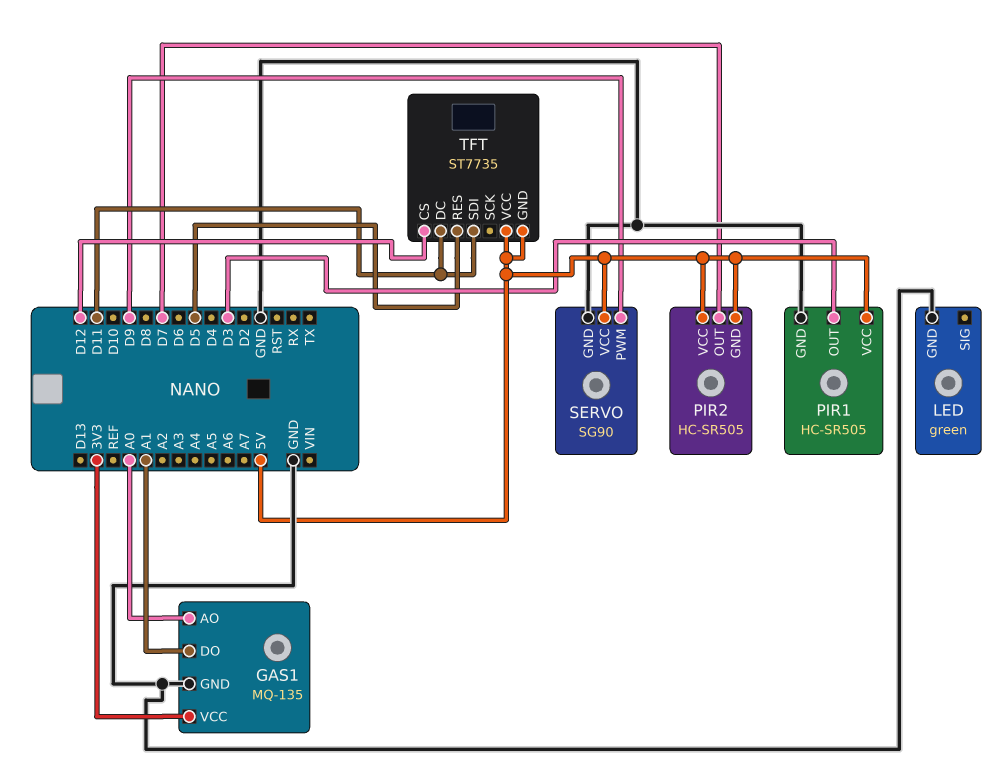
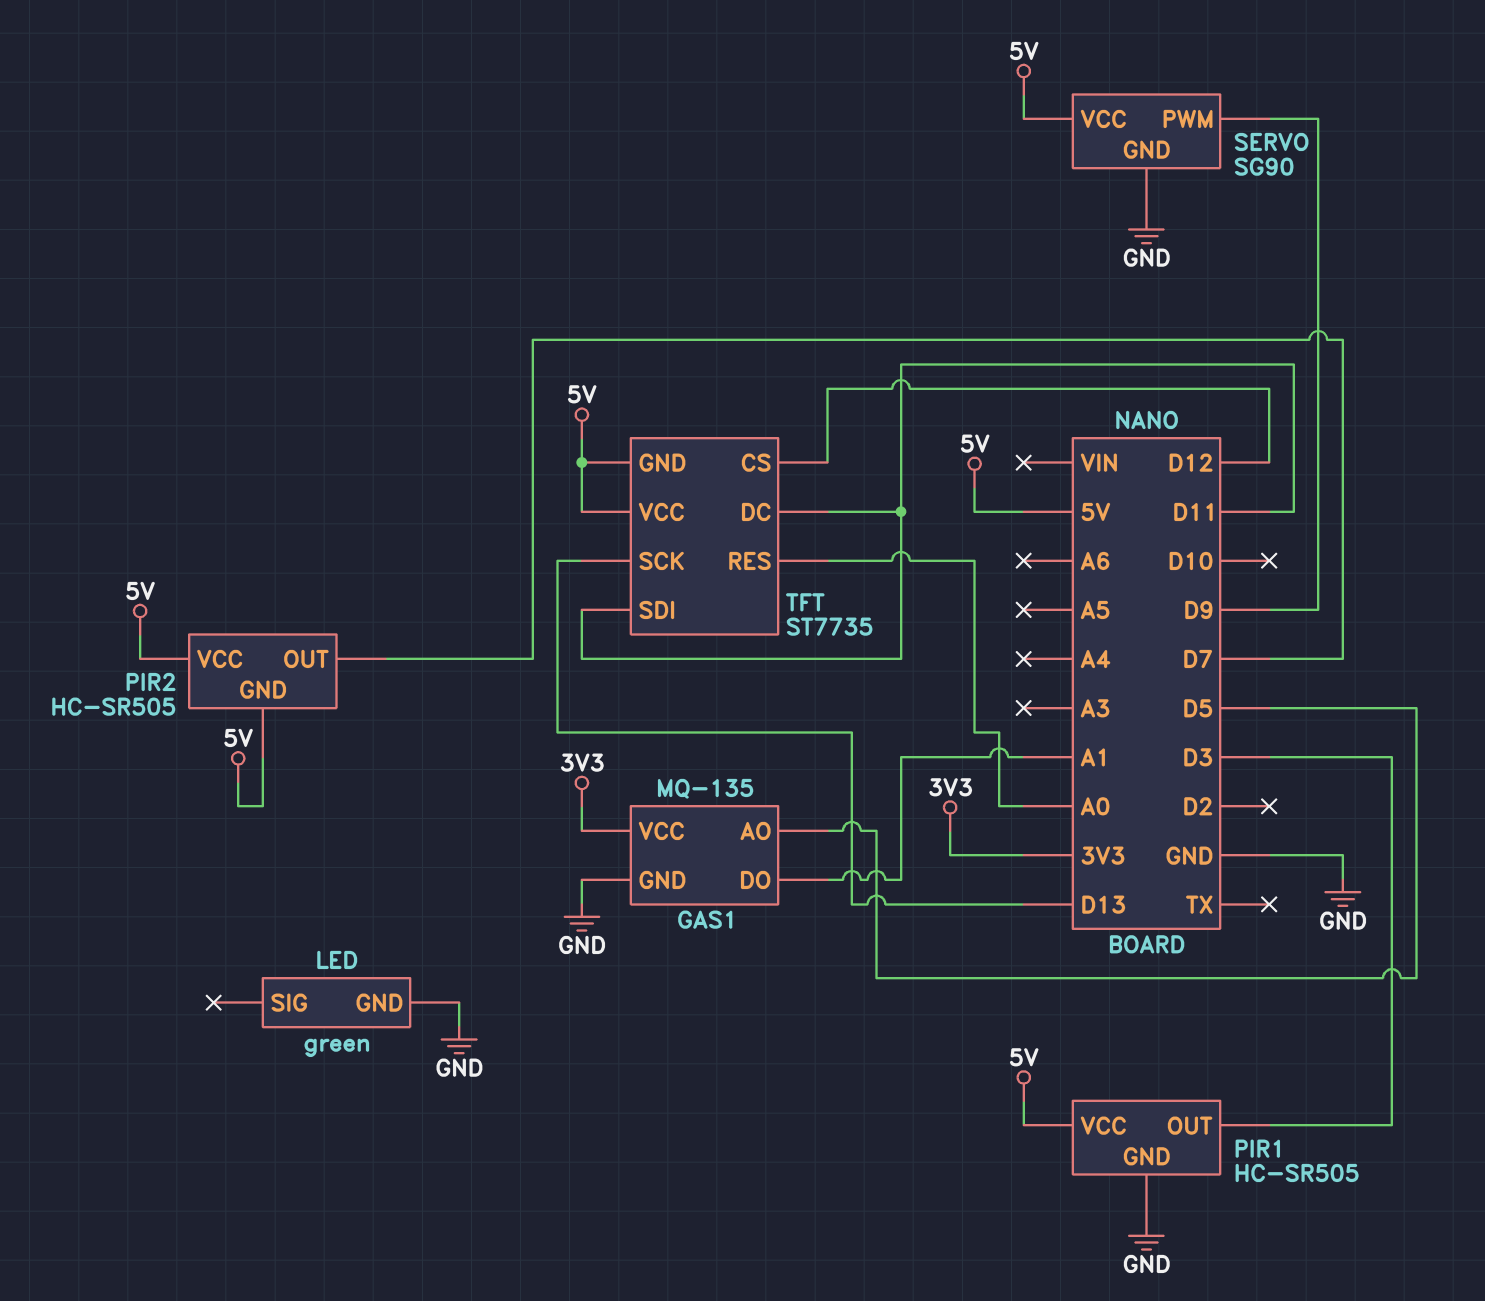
GAS1 pin AO: A0 -> D5
TFT pin RES: D5 -> A0
TFT pin SCK: none -> D13

